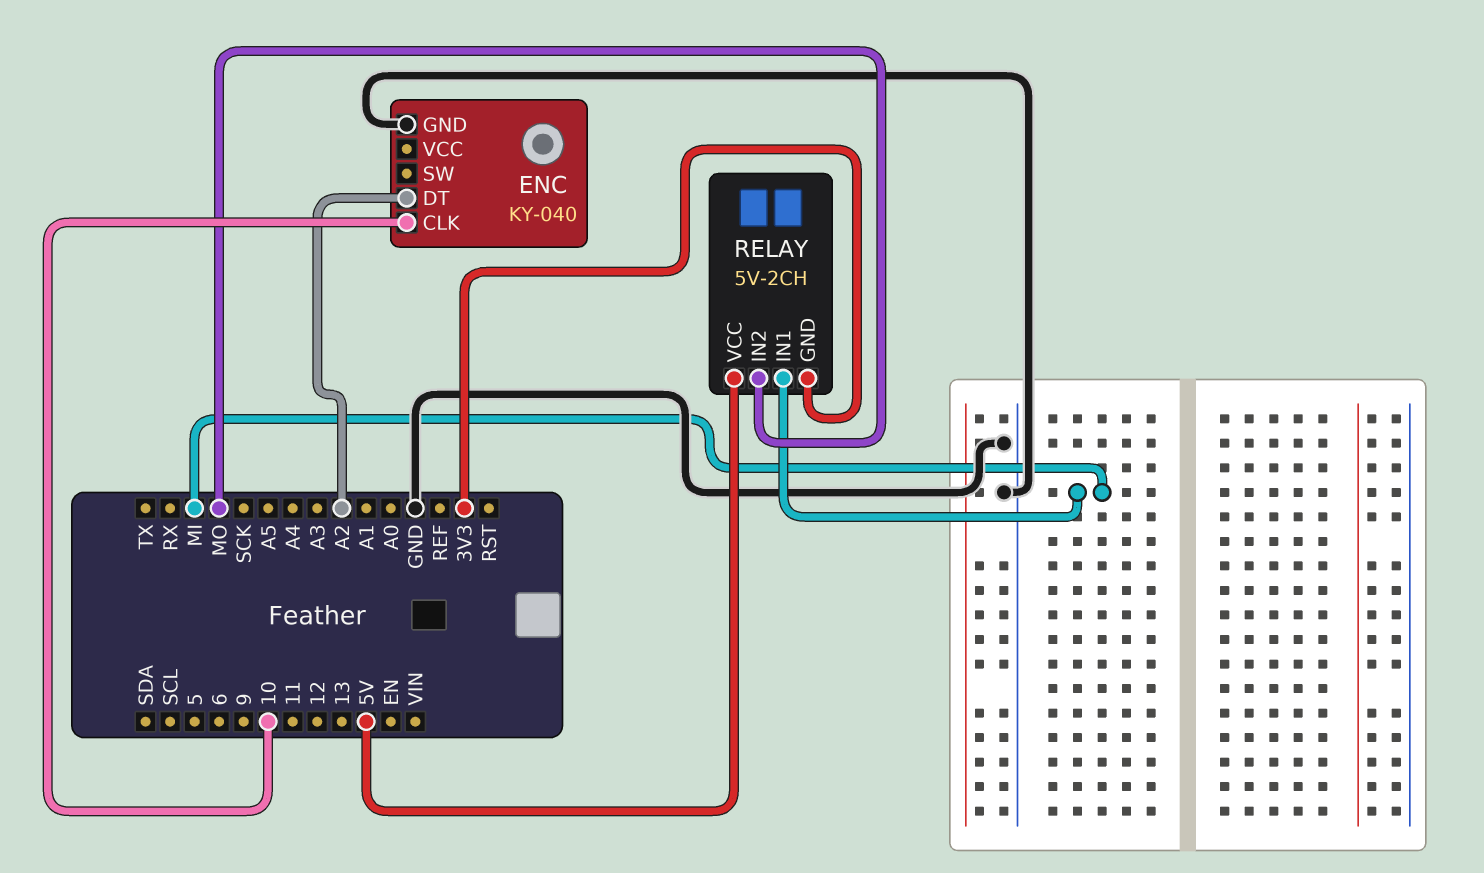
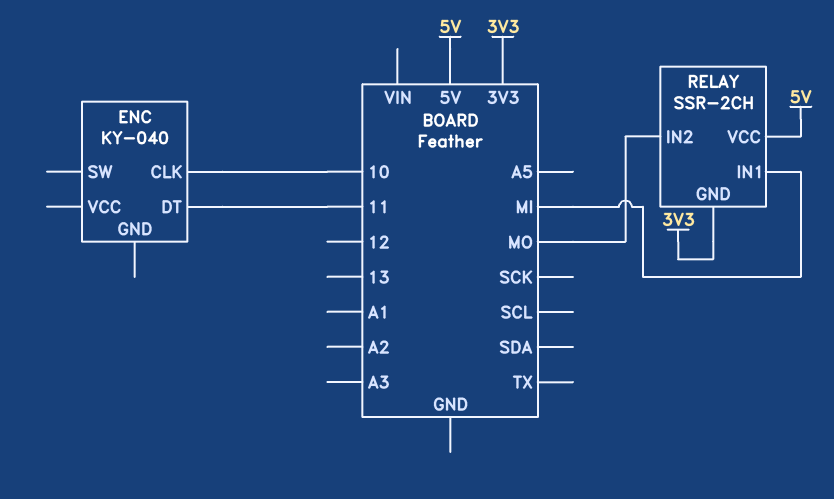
ENC pin DT: A2 -> 11
ENC pin GND: GND -> none
RELAY: 5V-2CH -> SSR-2CH

